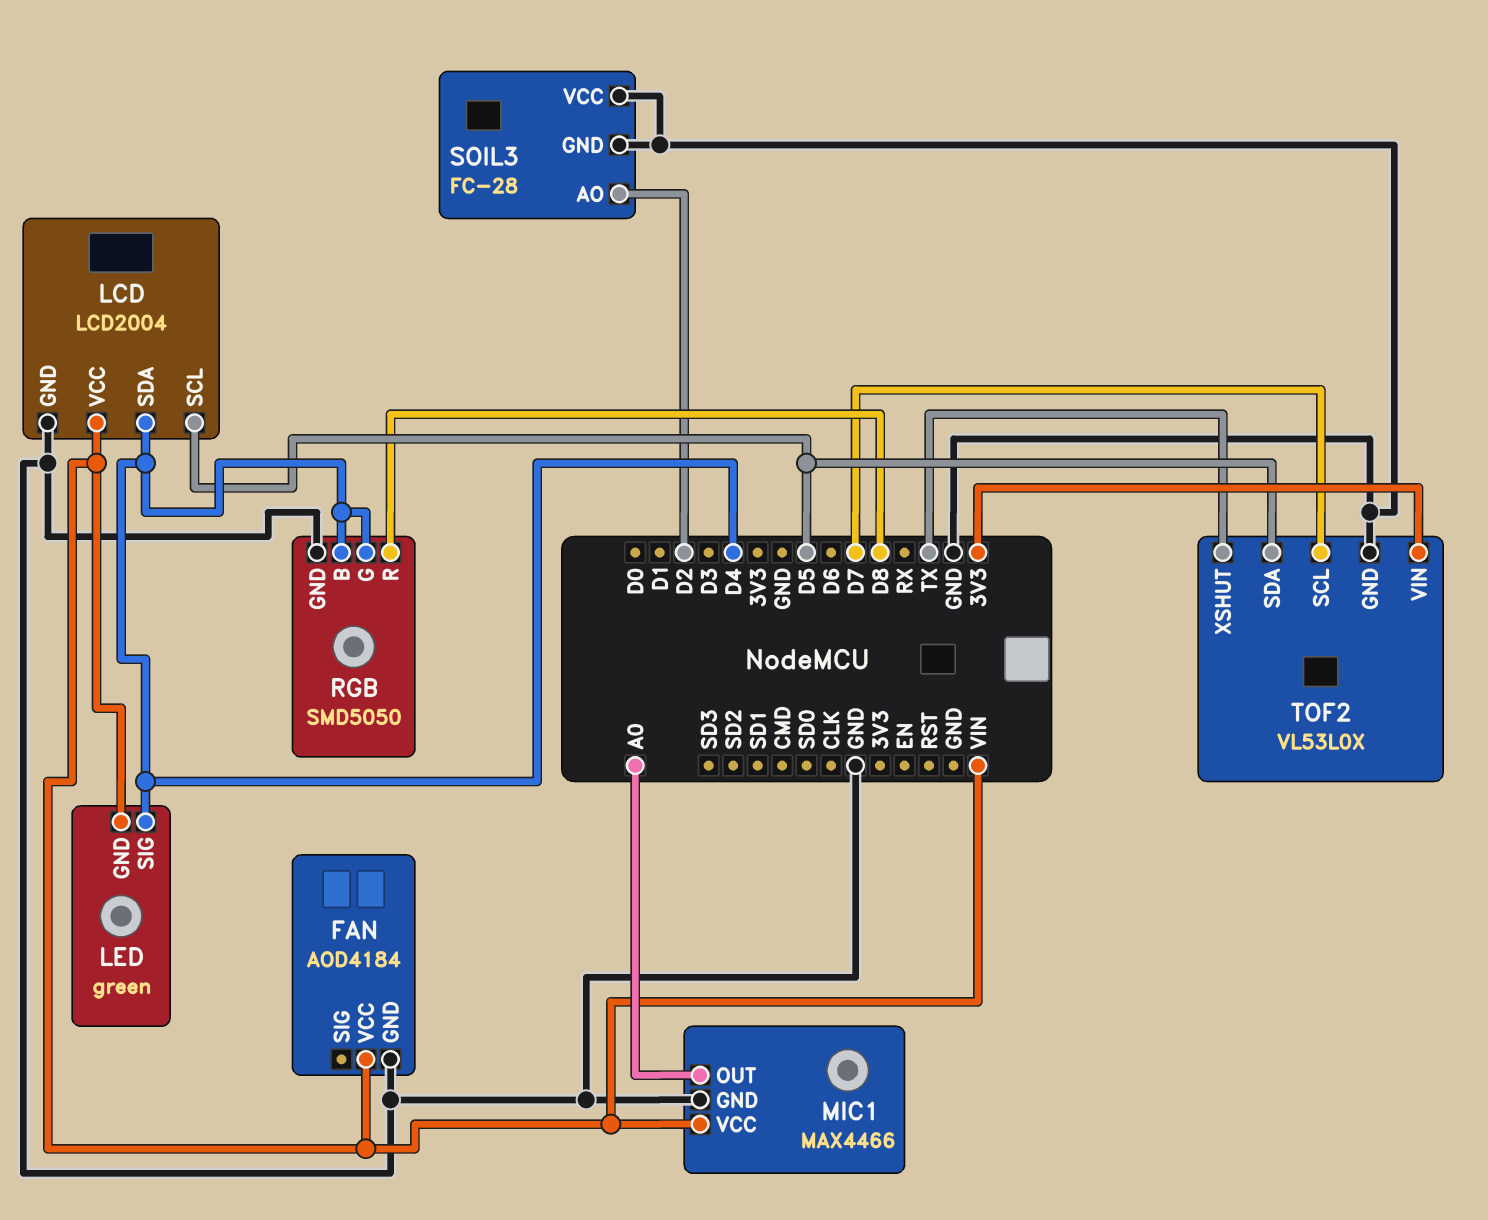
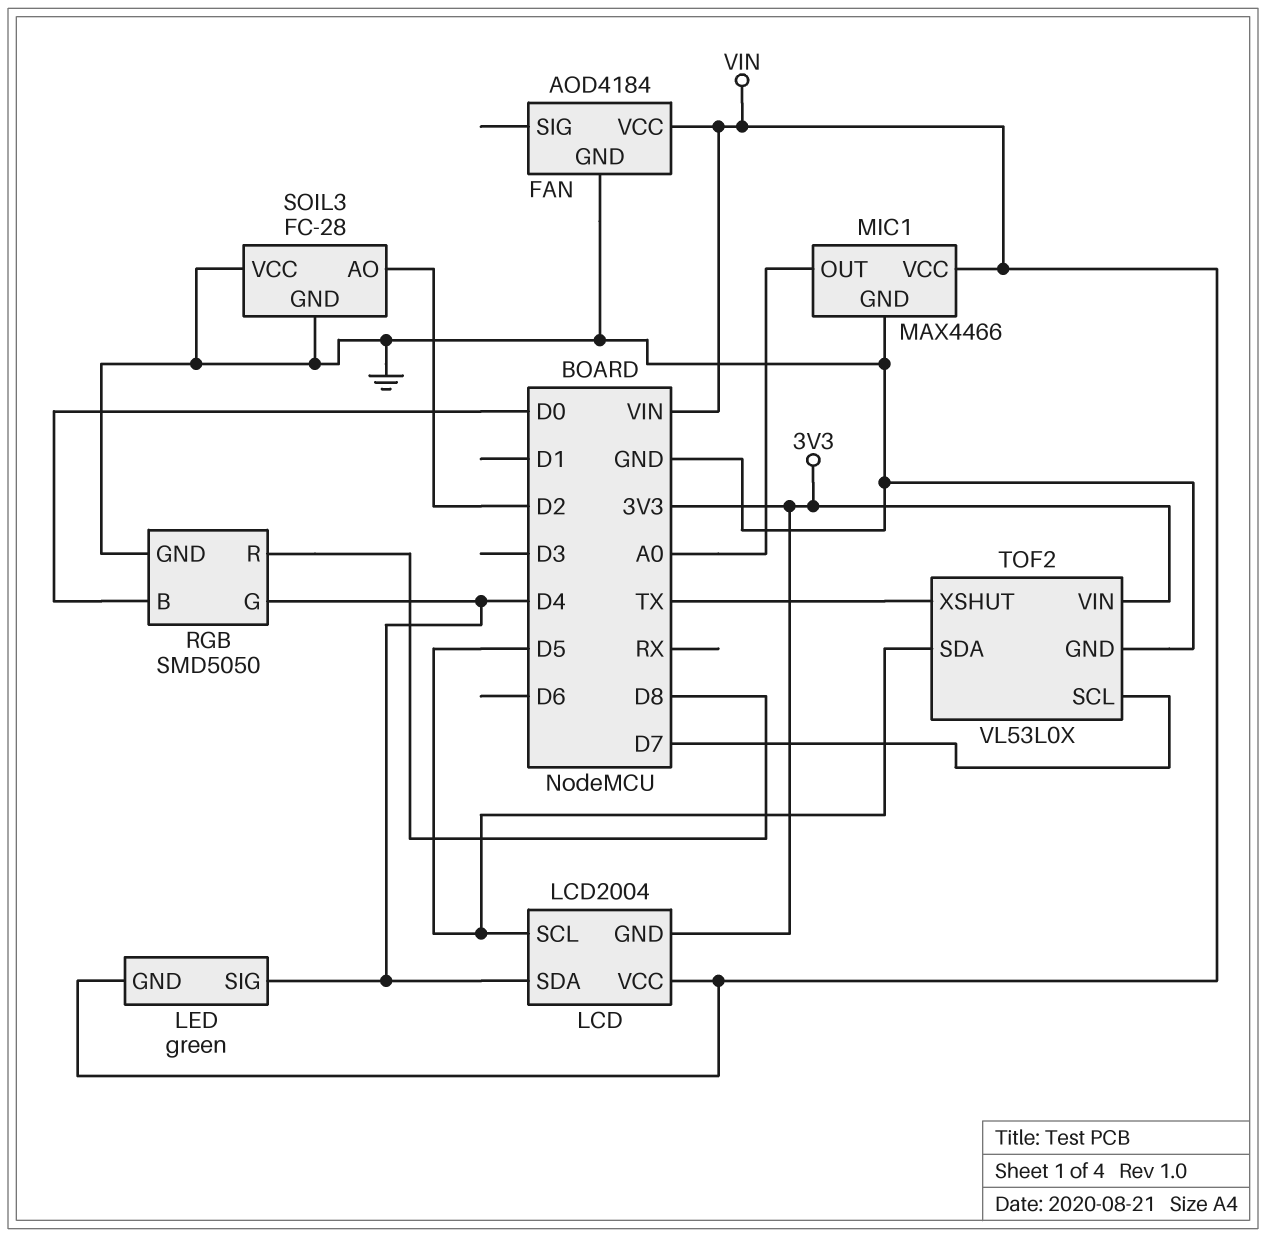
LCD pin GND: GND -> 3V3
RGB pin B: D4 -> D0

